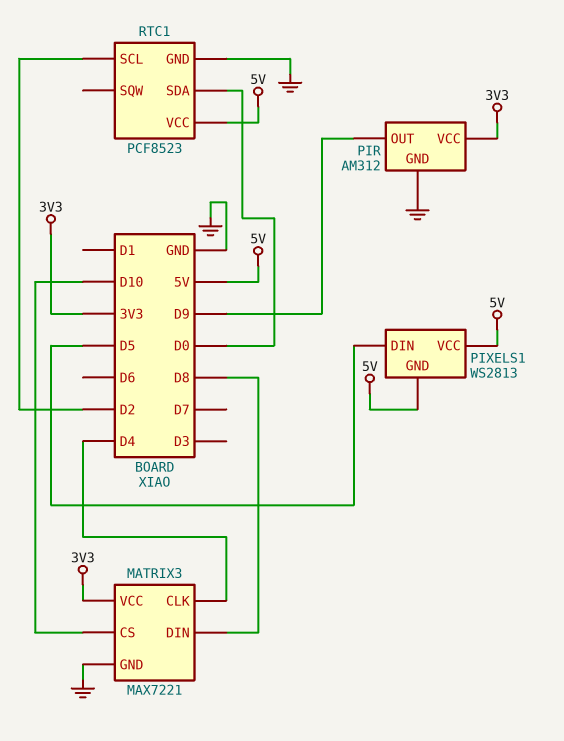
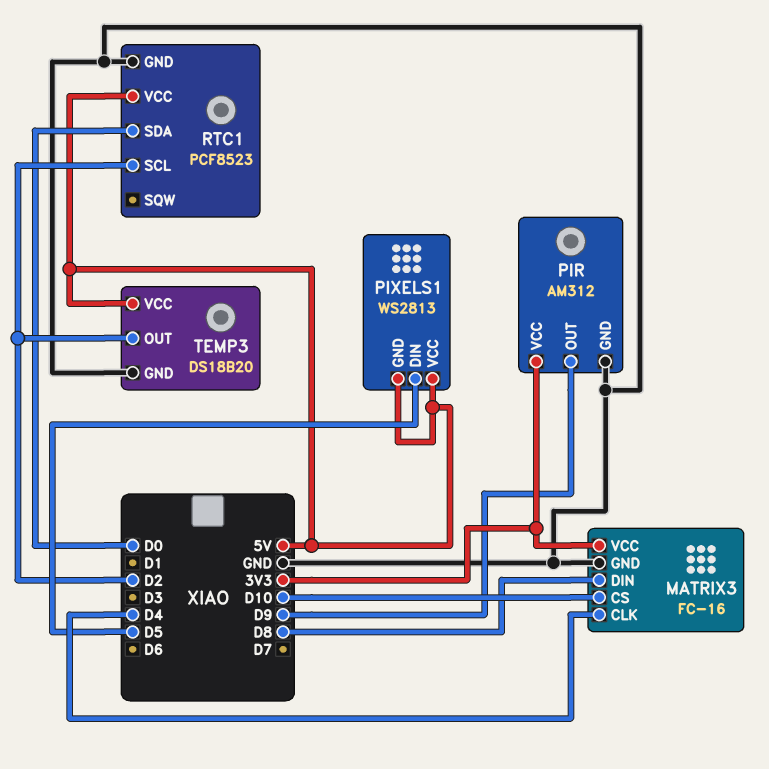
MATRIX3: MAX7221 -> FC-16
TEMP3: none -> DS18B20
TEMP3 pin GND: none -> GND
TEMP3 pin OUT: none -> D2
TEMP3 pin VCC: none -> 5V

